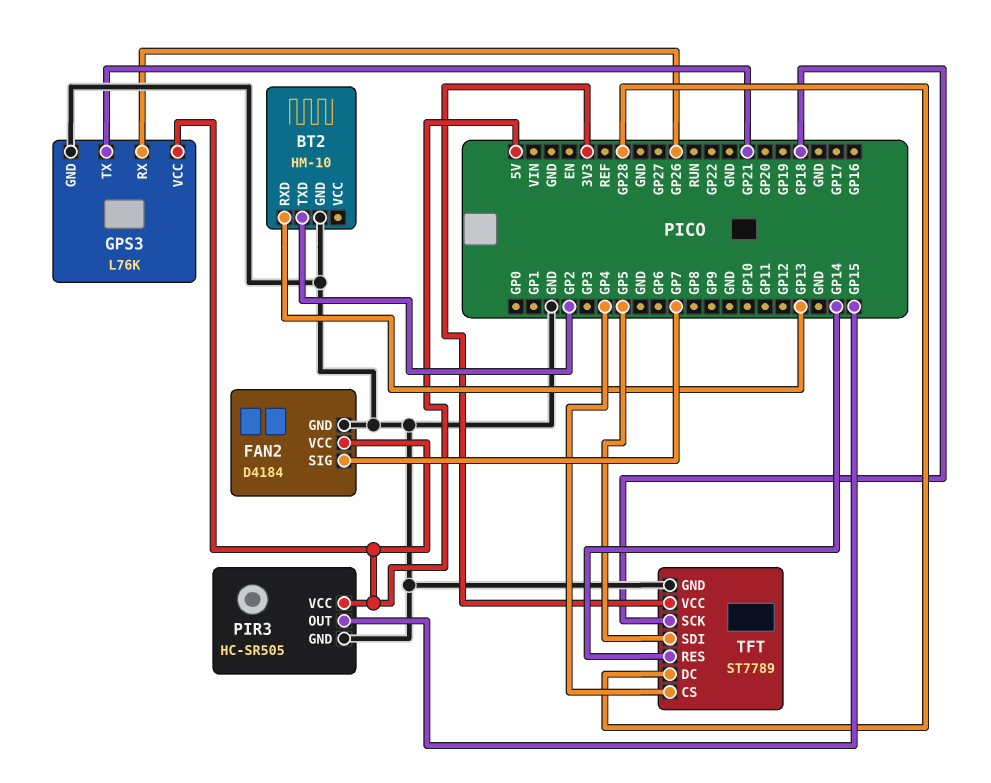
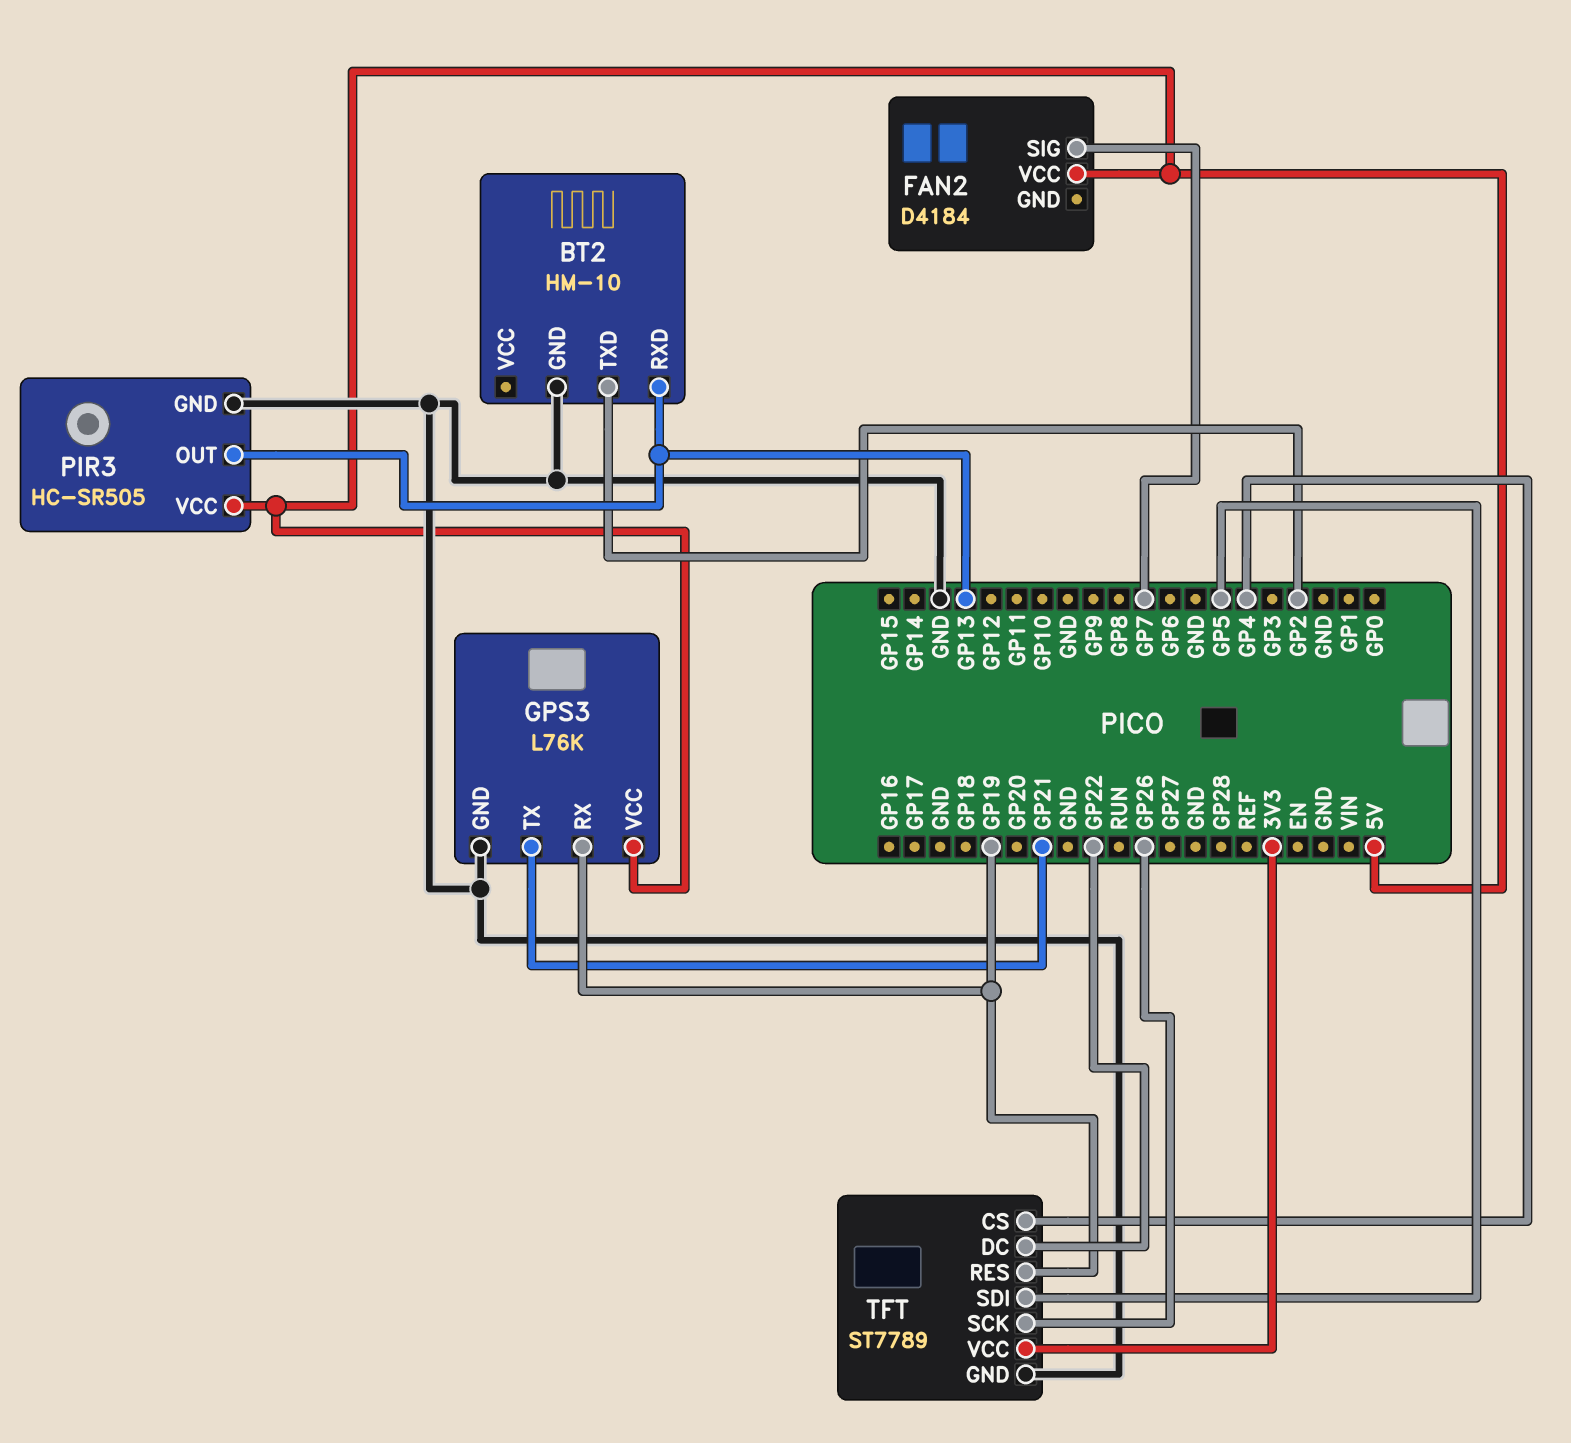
FAN2 pin GND: GND -> none
GPS3 pin RX: GP26 -> GP19
PIR3 pin OUT: GP15 -> GP13
TFT pin DC: GP28 -> GP22
TFT pin RES: GP14 -> GP19
TFT pin SCK: GP18 -> GP26

